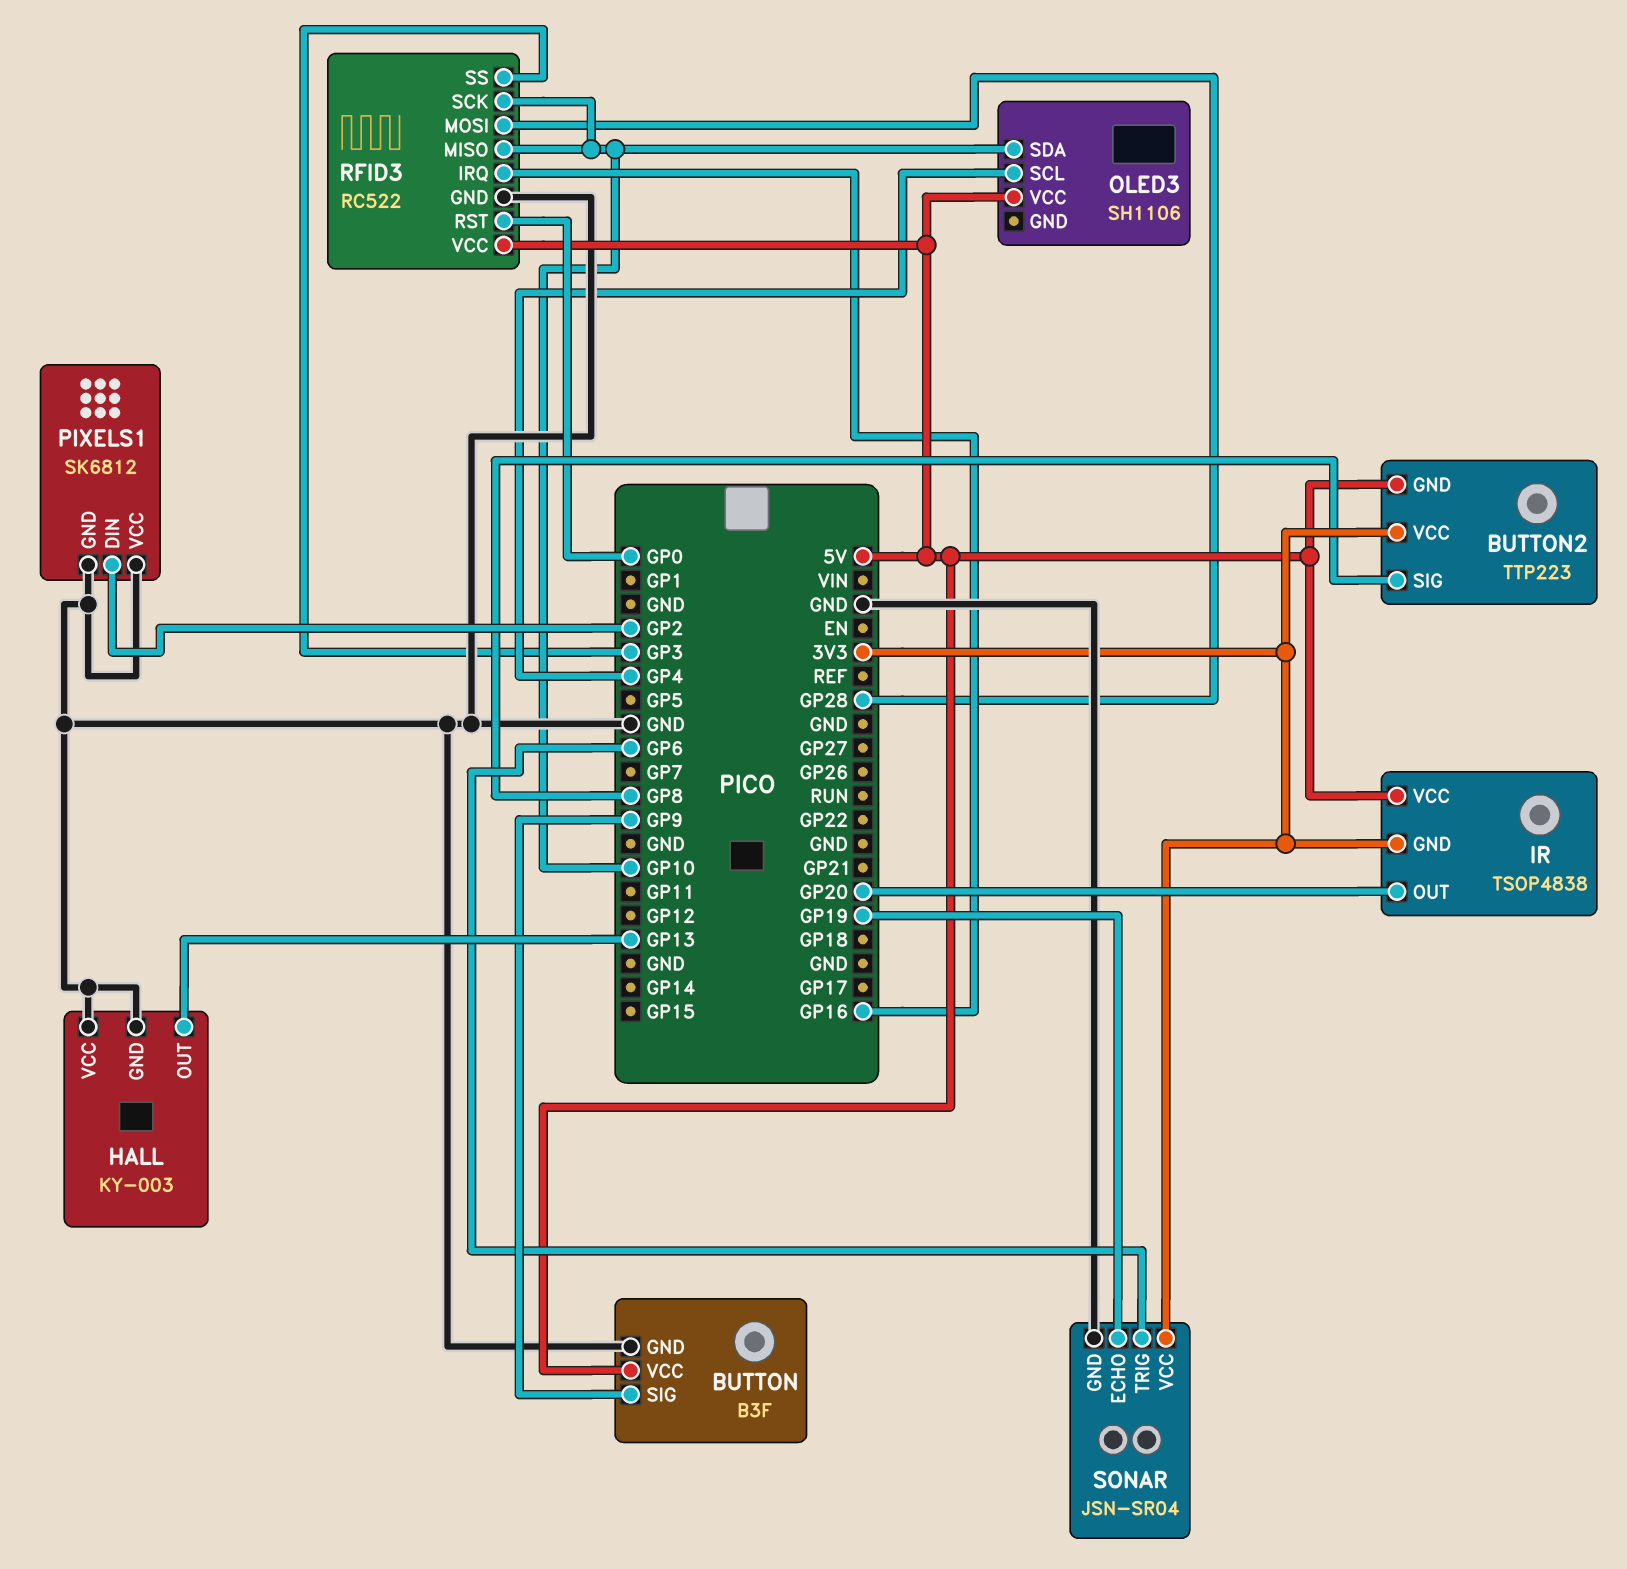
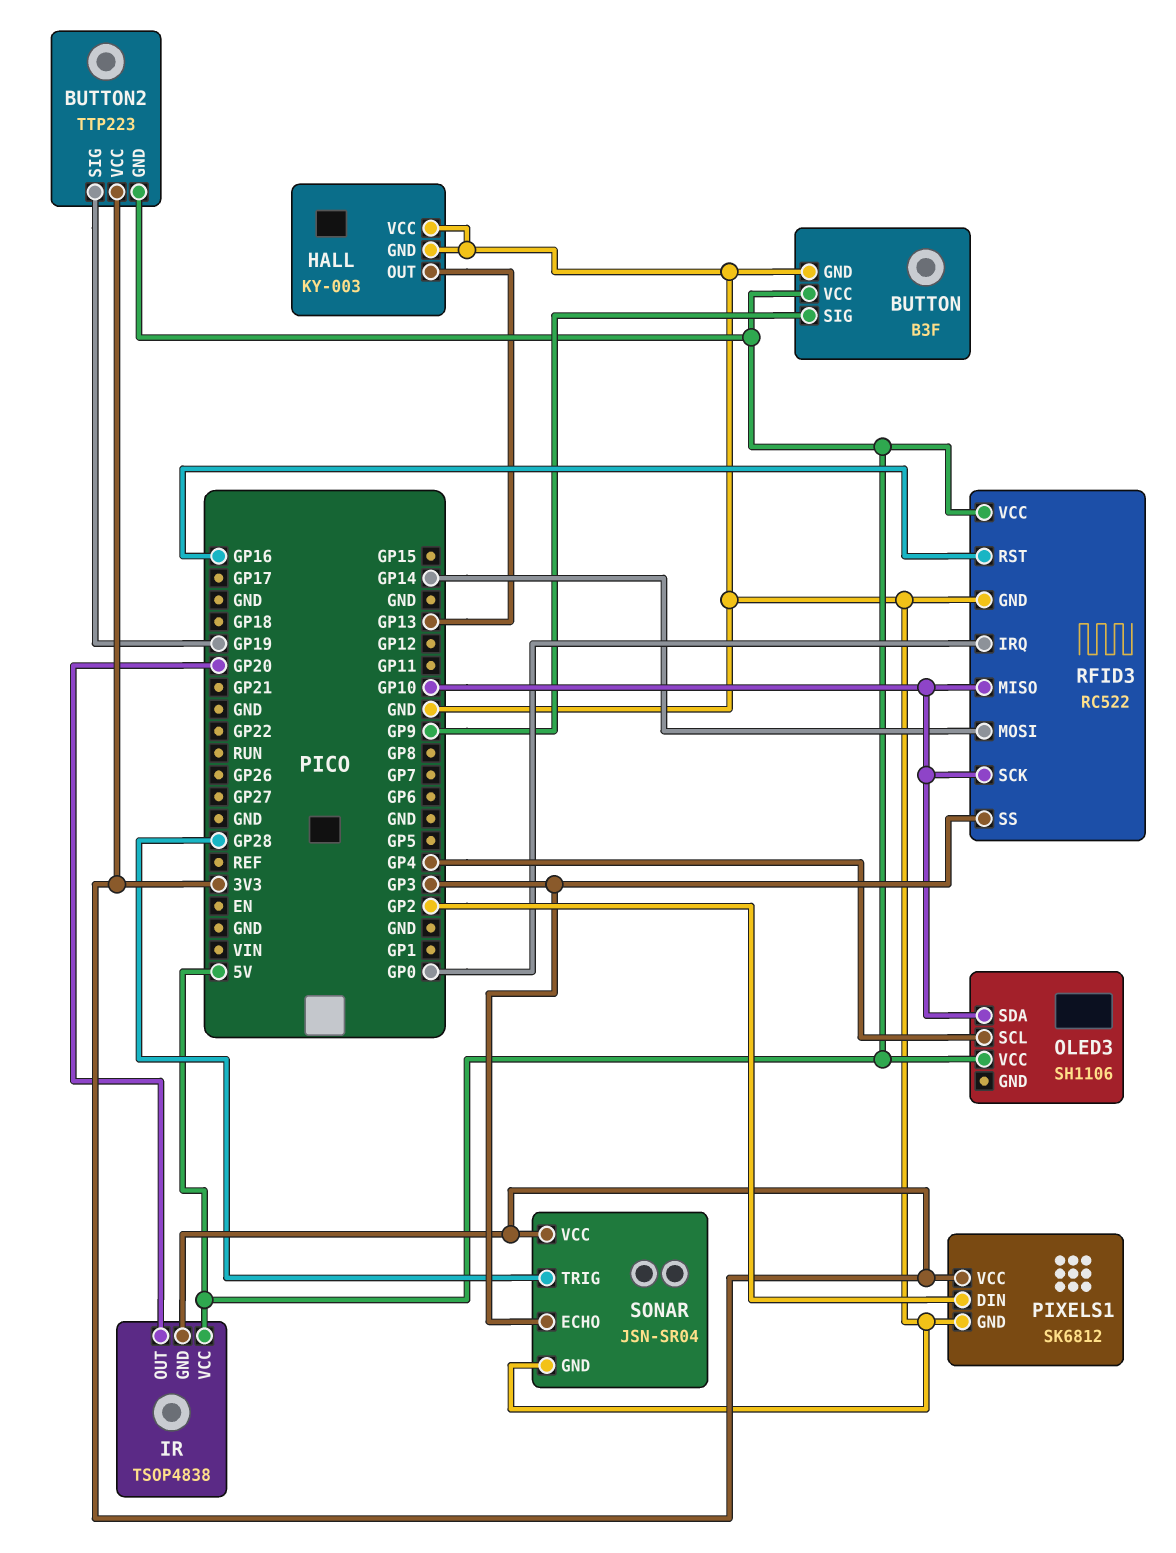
BUTTON2 pin SIG: GP8 -> GP19
PIXELS1 pin VCC: GND -> 3V3
RFID3 pin IRQ: GP16 -> GP0
RFID3 pin MOSI: GP28 -> GP14
RFID3 pin RST: GP0 -> GP16
SONAR pin ECHO: GP19 -> GP3
SONAR pin TRIG: GP6 -> GP28

